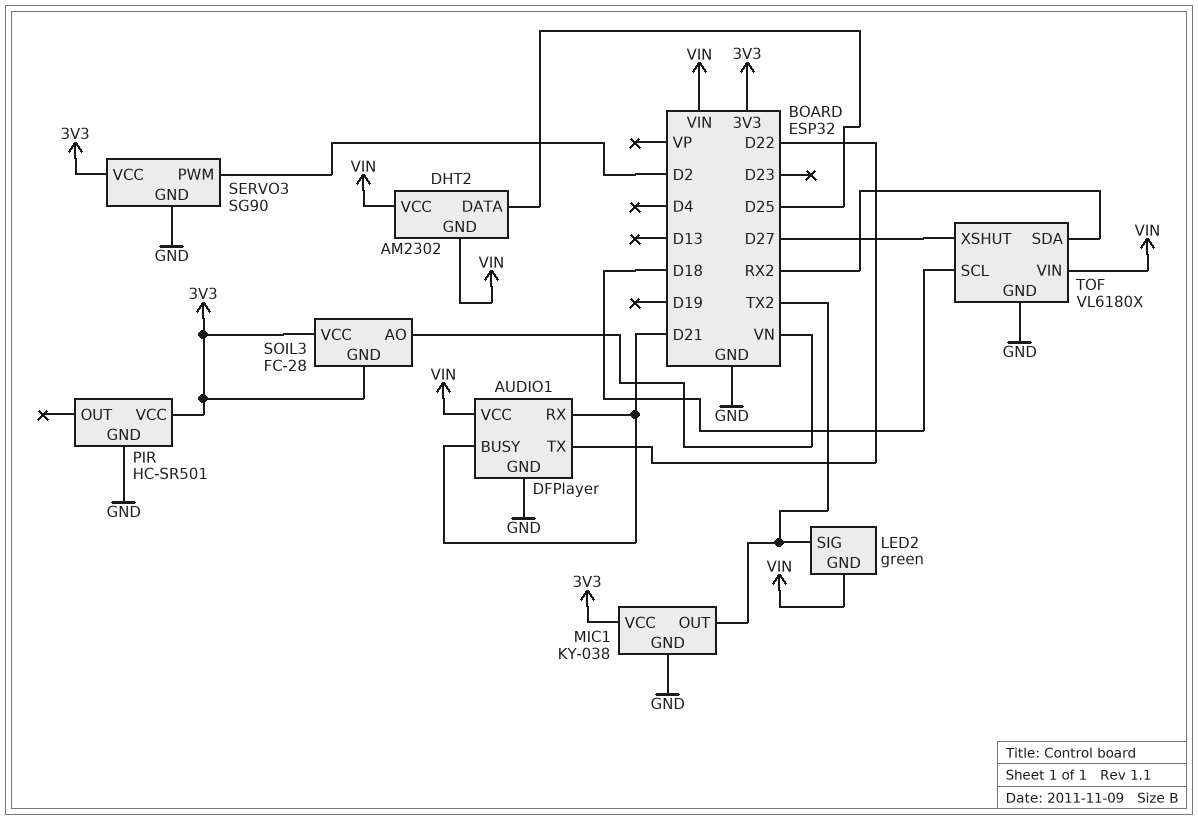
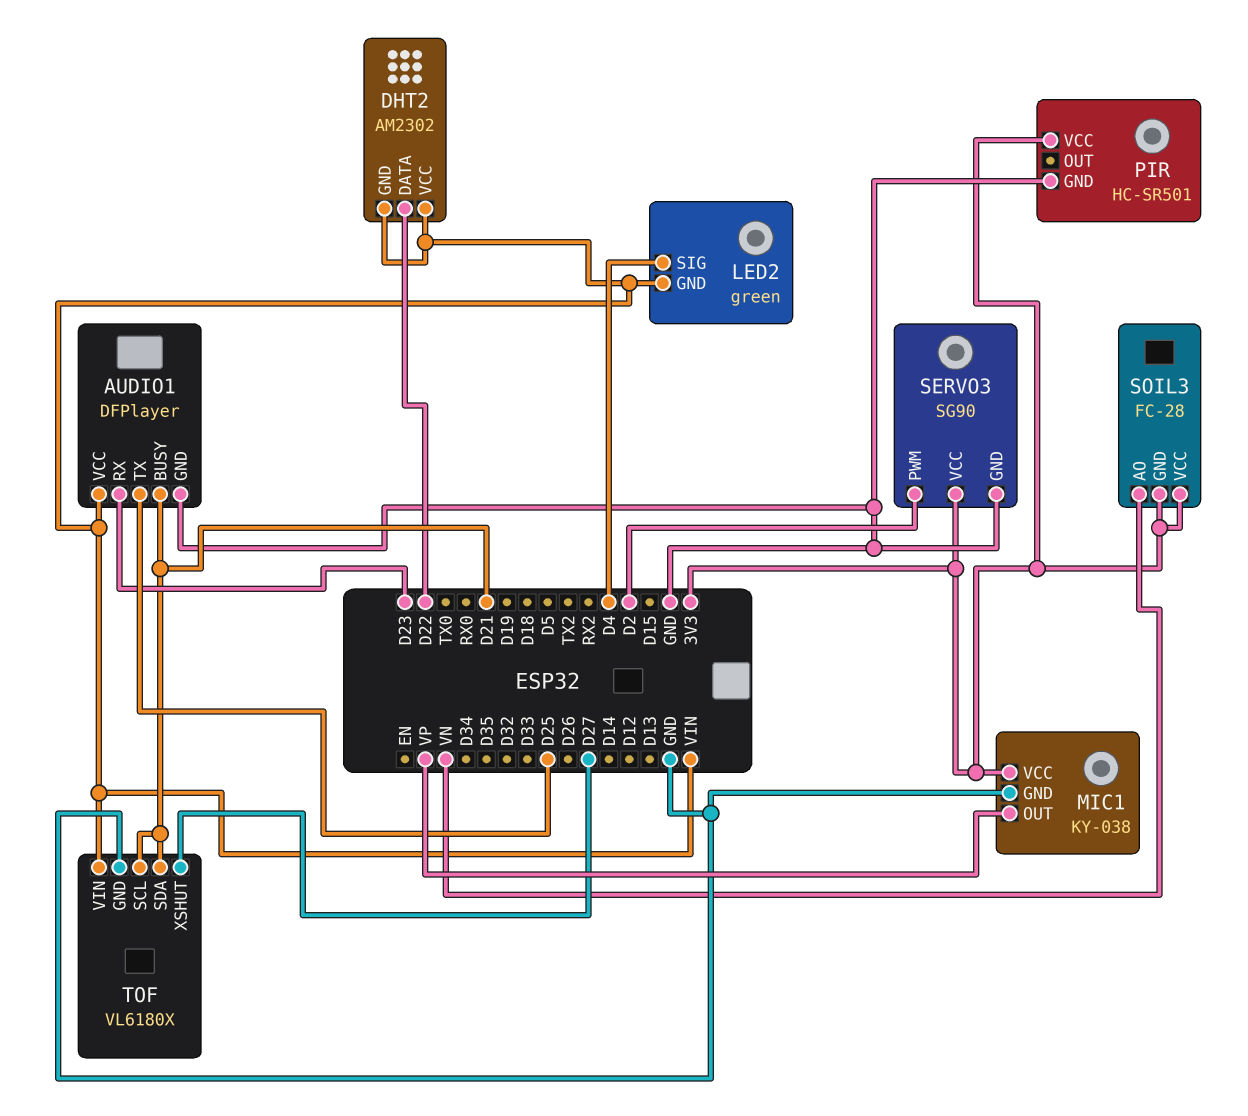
AUDIO1 pin RX: D21 -> D23
AUDIO1 pin TX: D22 -> D25
DHT2 pin DATA: D25 -> D22
LED2 pin SIG: TX2 -> D4
MIC1 pin OUT: TX2 -> VP
TOF pin SCL: D18 -> D21
TOF pin SDA: RX2 -> D21

